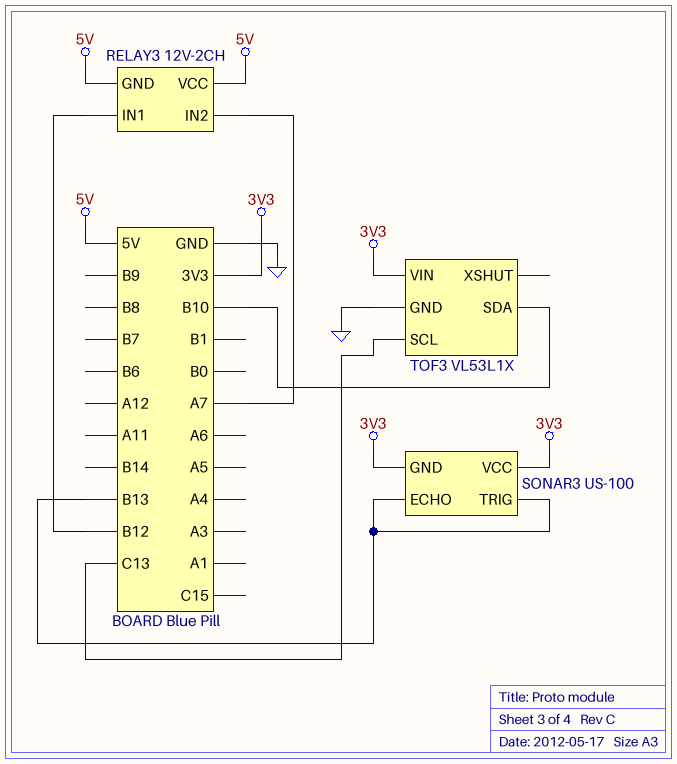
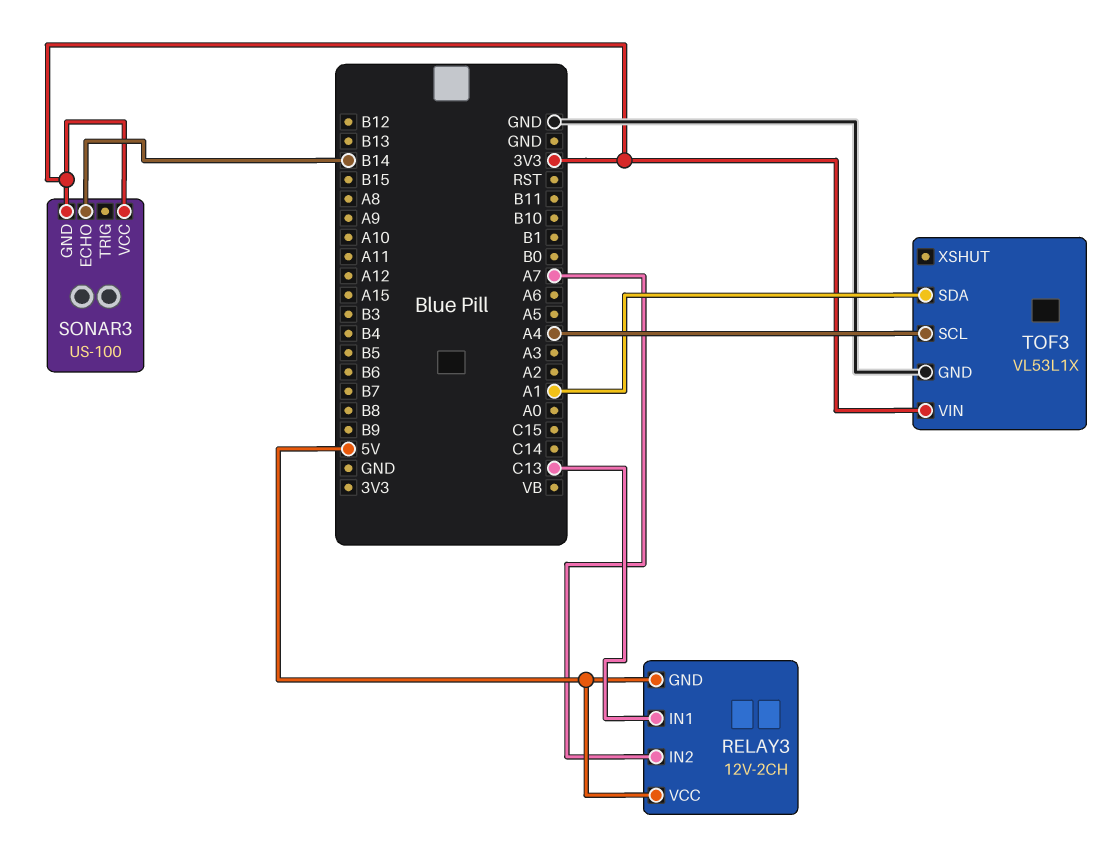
RELAY3 pin IN1: B12 -> C13
SONAR3 pin ECHO: B13 -> B14
SONAR3 pin TRIG: B13 -> none
TOF3 pin SCL: C13 -> A4
TOF3 pin SDA: B10 -> A1

